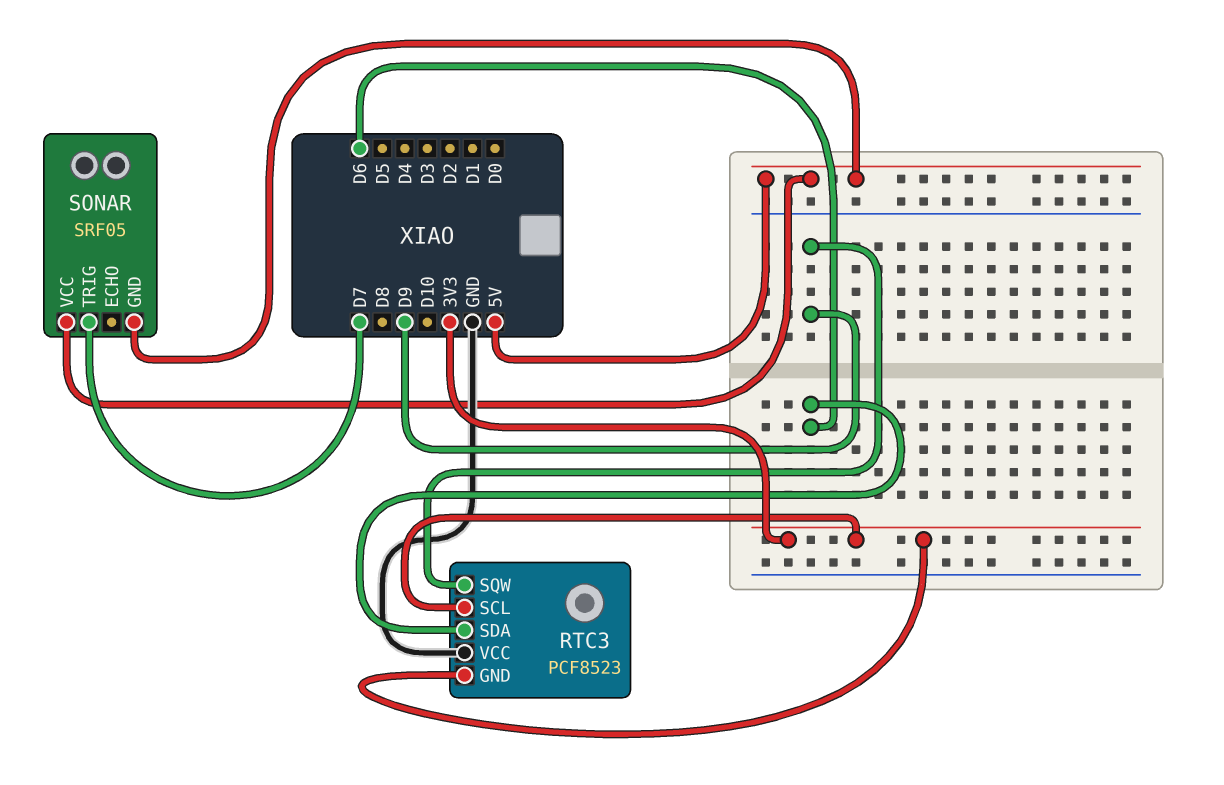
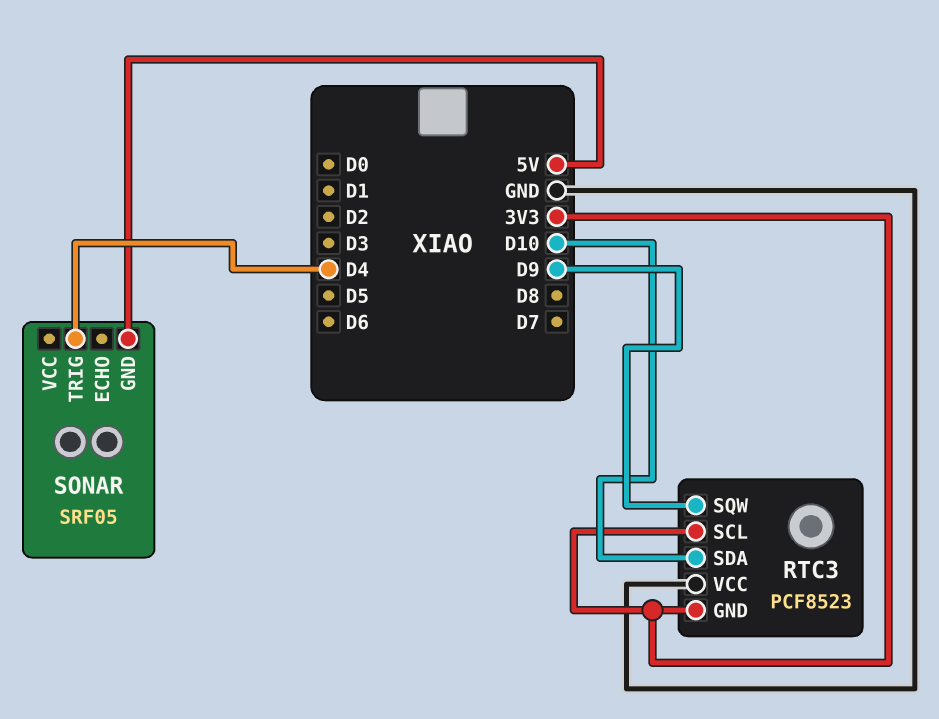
RTC3 pin SDA: D6 -> D10
SONAR pin TRIG: D7 -> D4
SONAR pin VCC: 5V -> none

